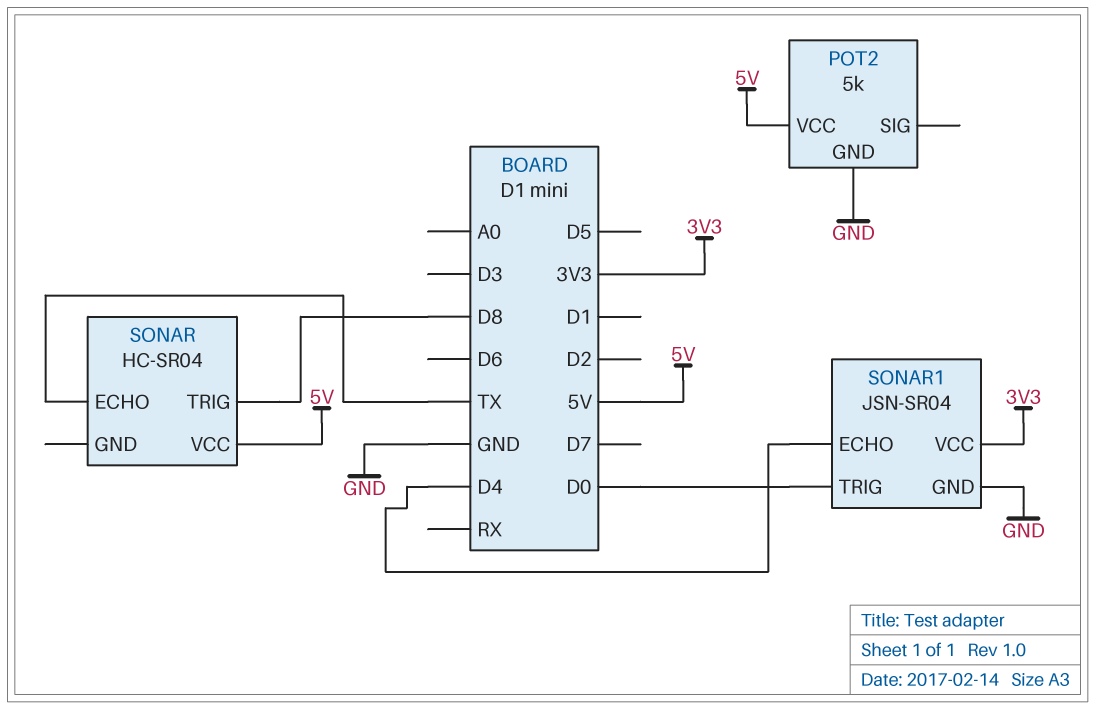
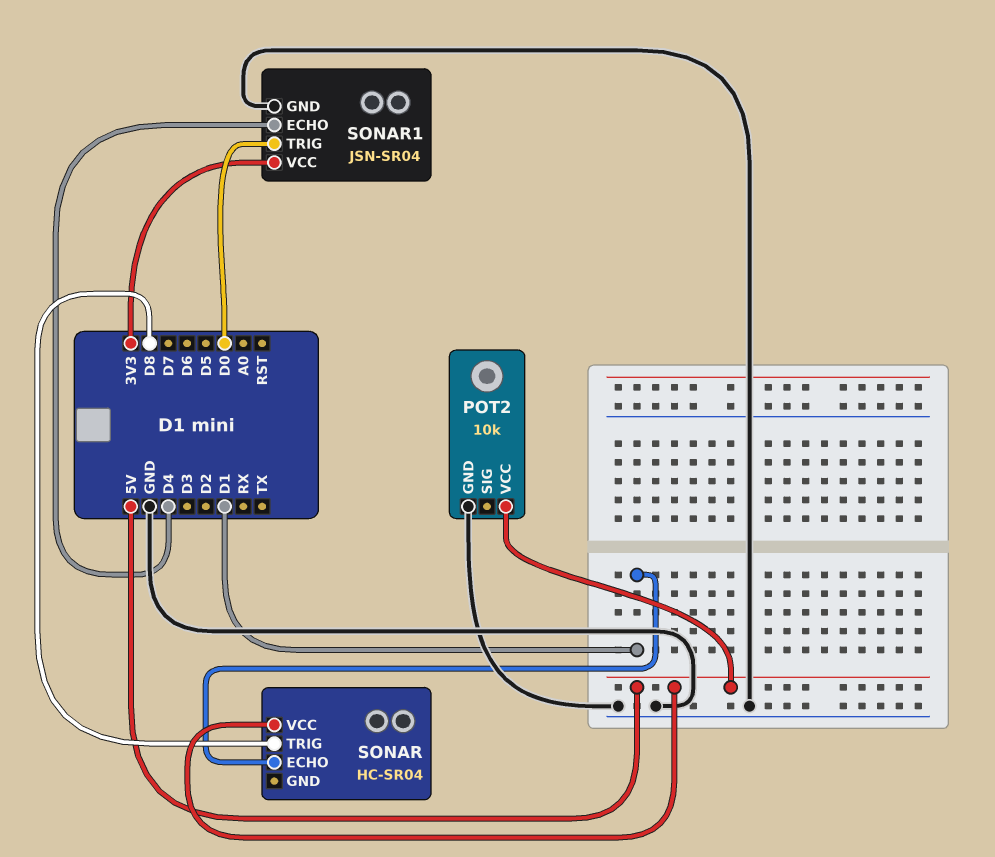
POT2: 5k -> 10k
SONAR pin ECHO: TX -> D1

